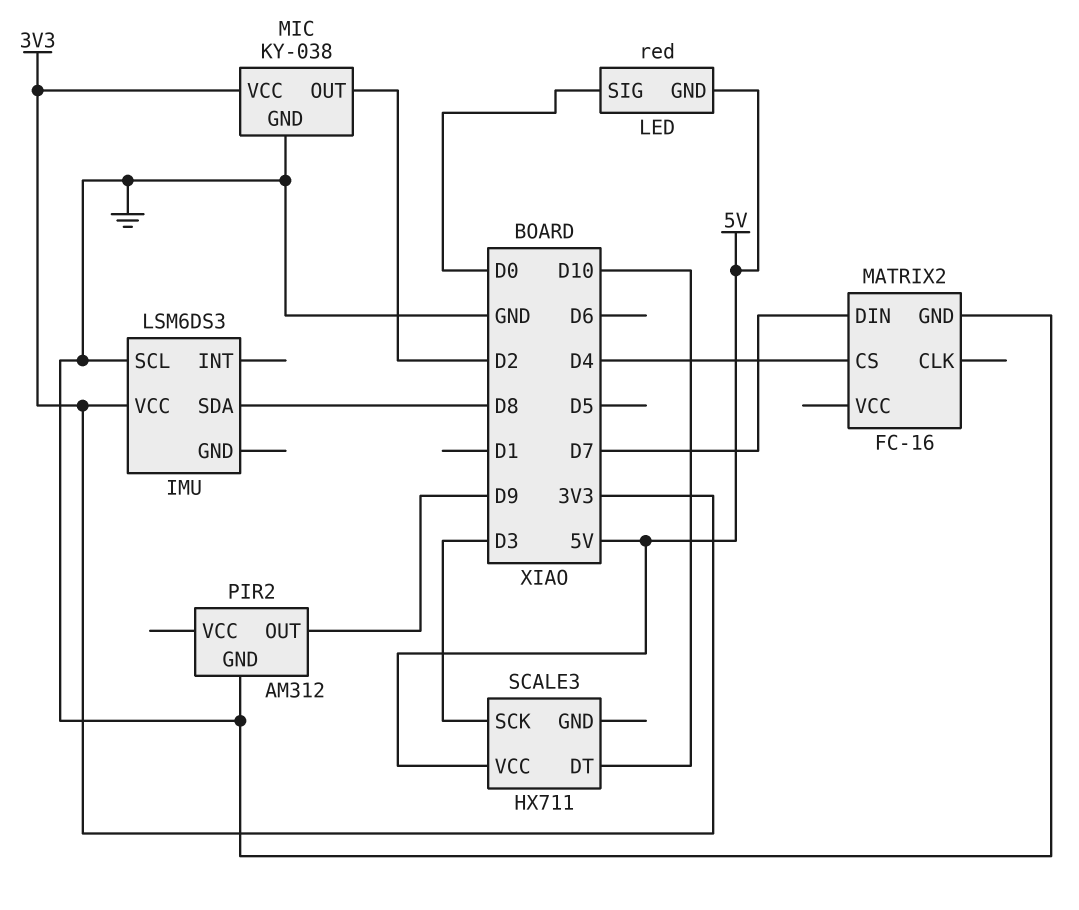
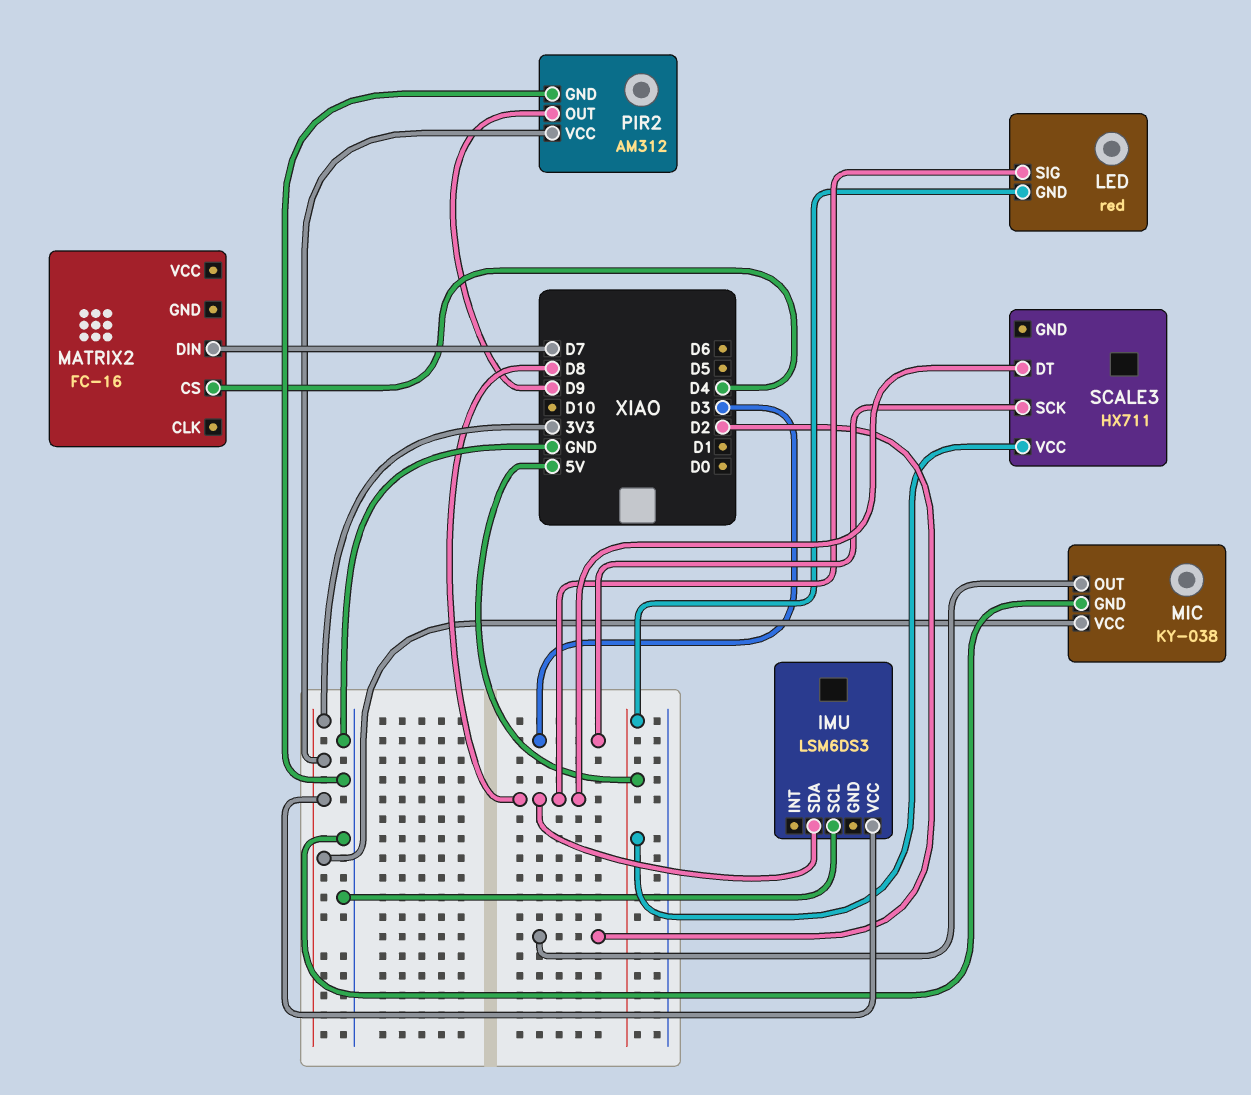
LED pin SIG: D0 -> D8
MATRIX2 pin GND: GND -> none
PIR2 pin VCC: none -> 3V3
SCALE3 pin DT: D10 -> D8

